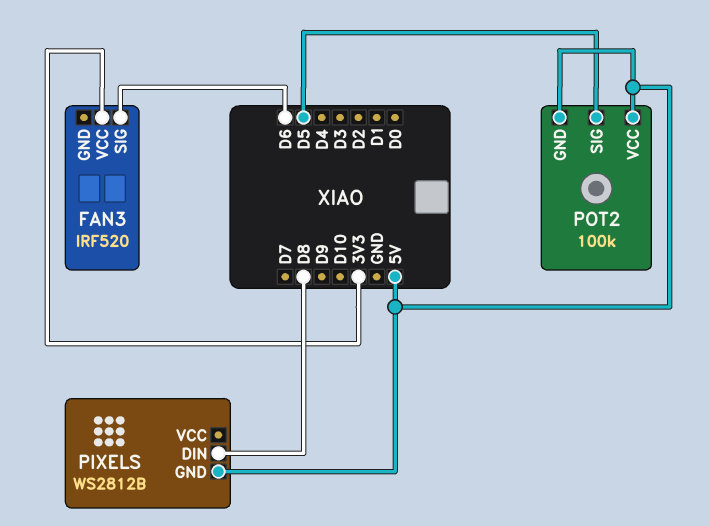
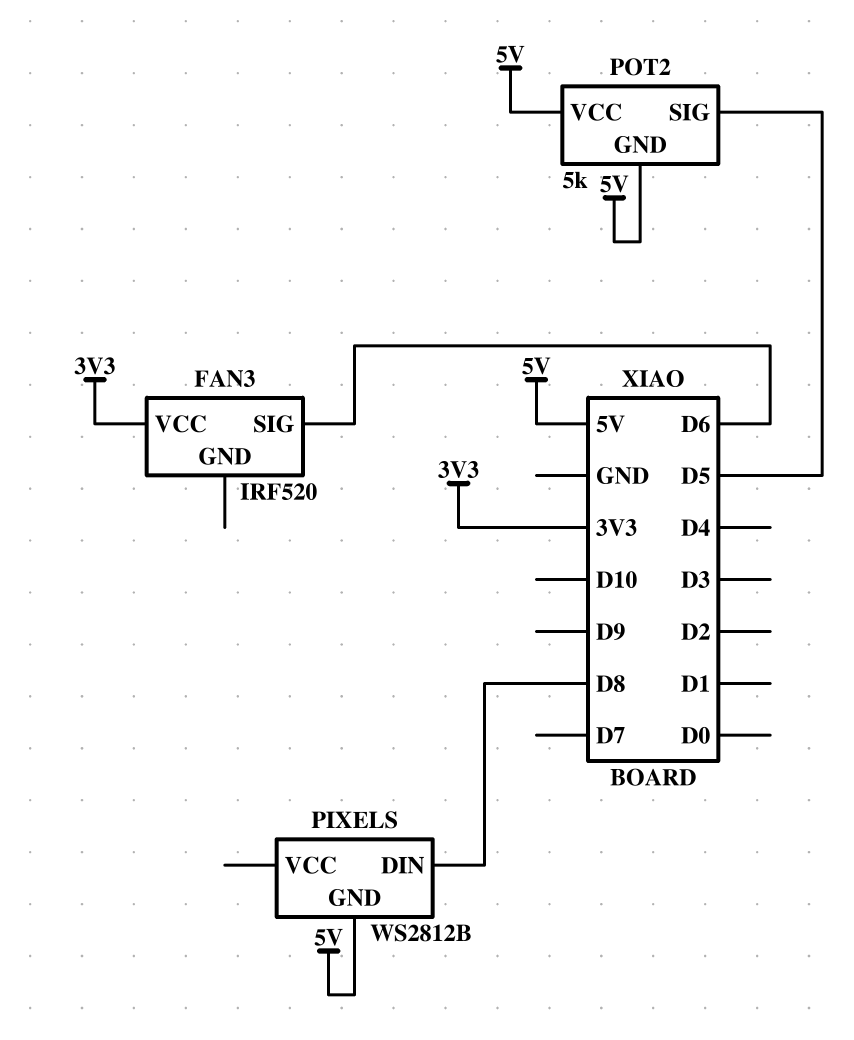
POT2: 100k -> 5k

